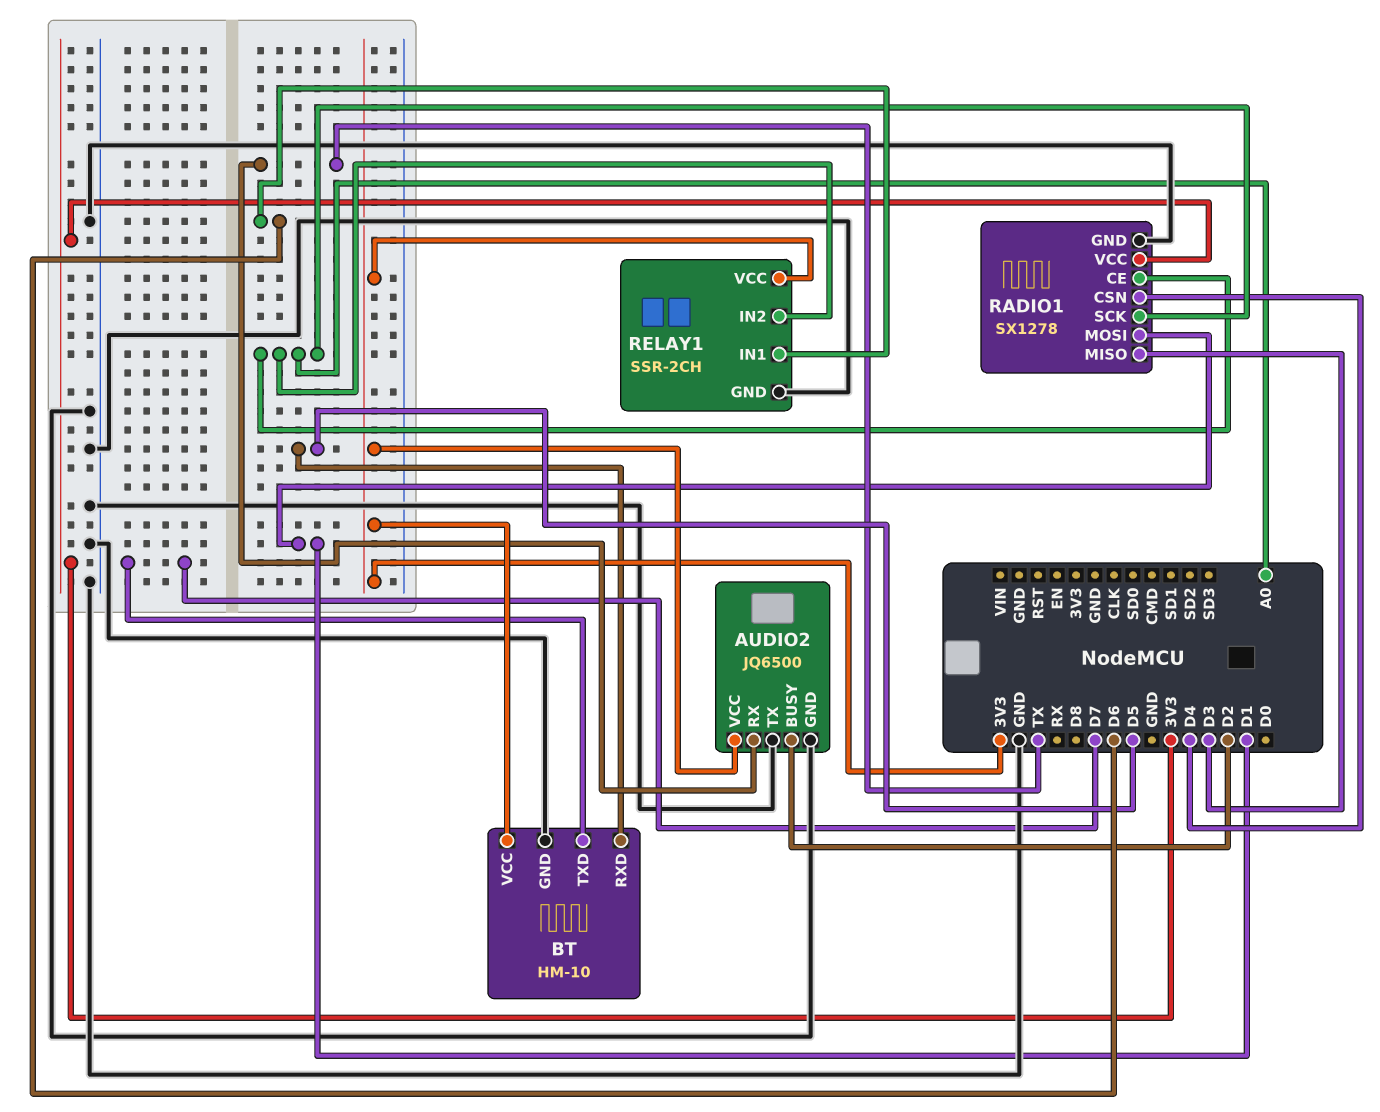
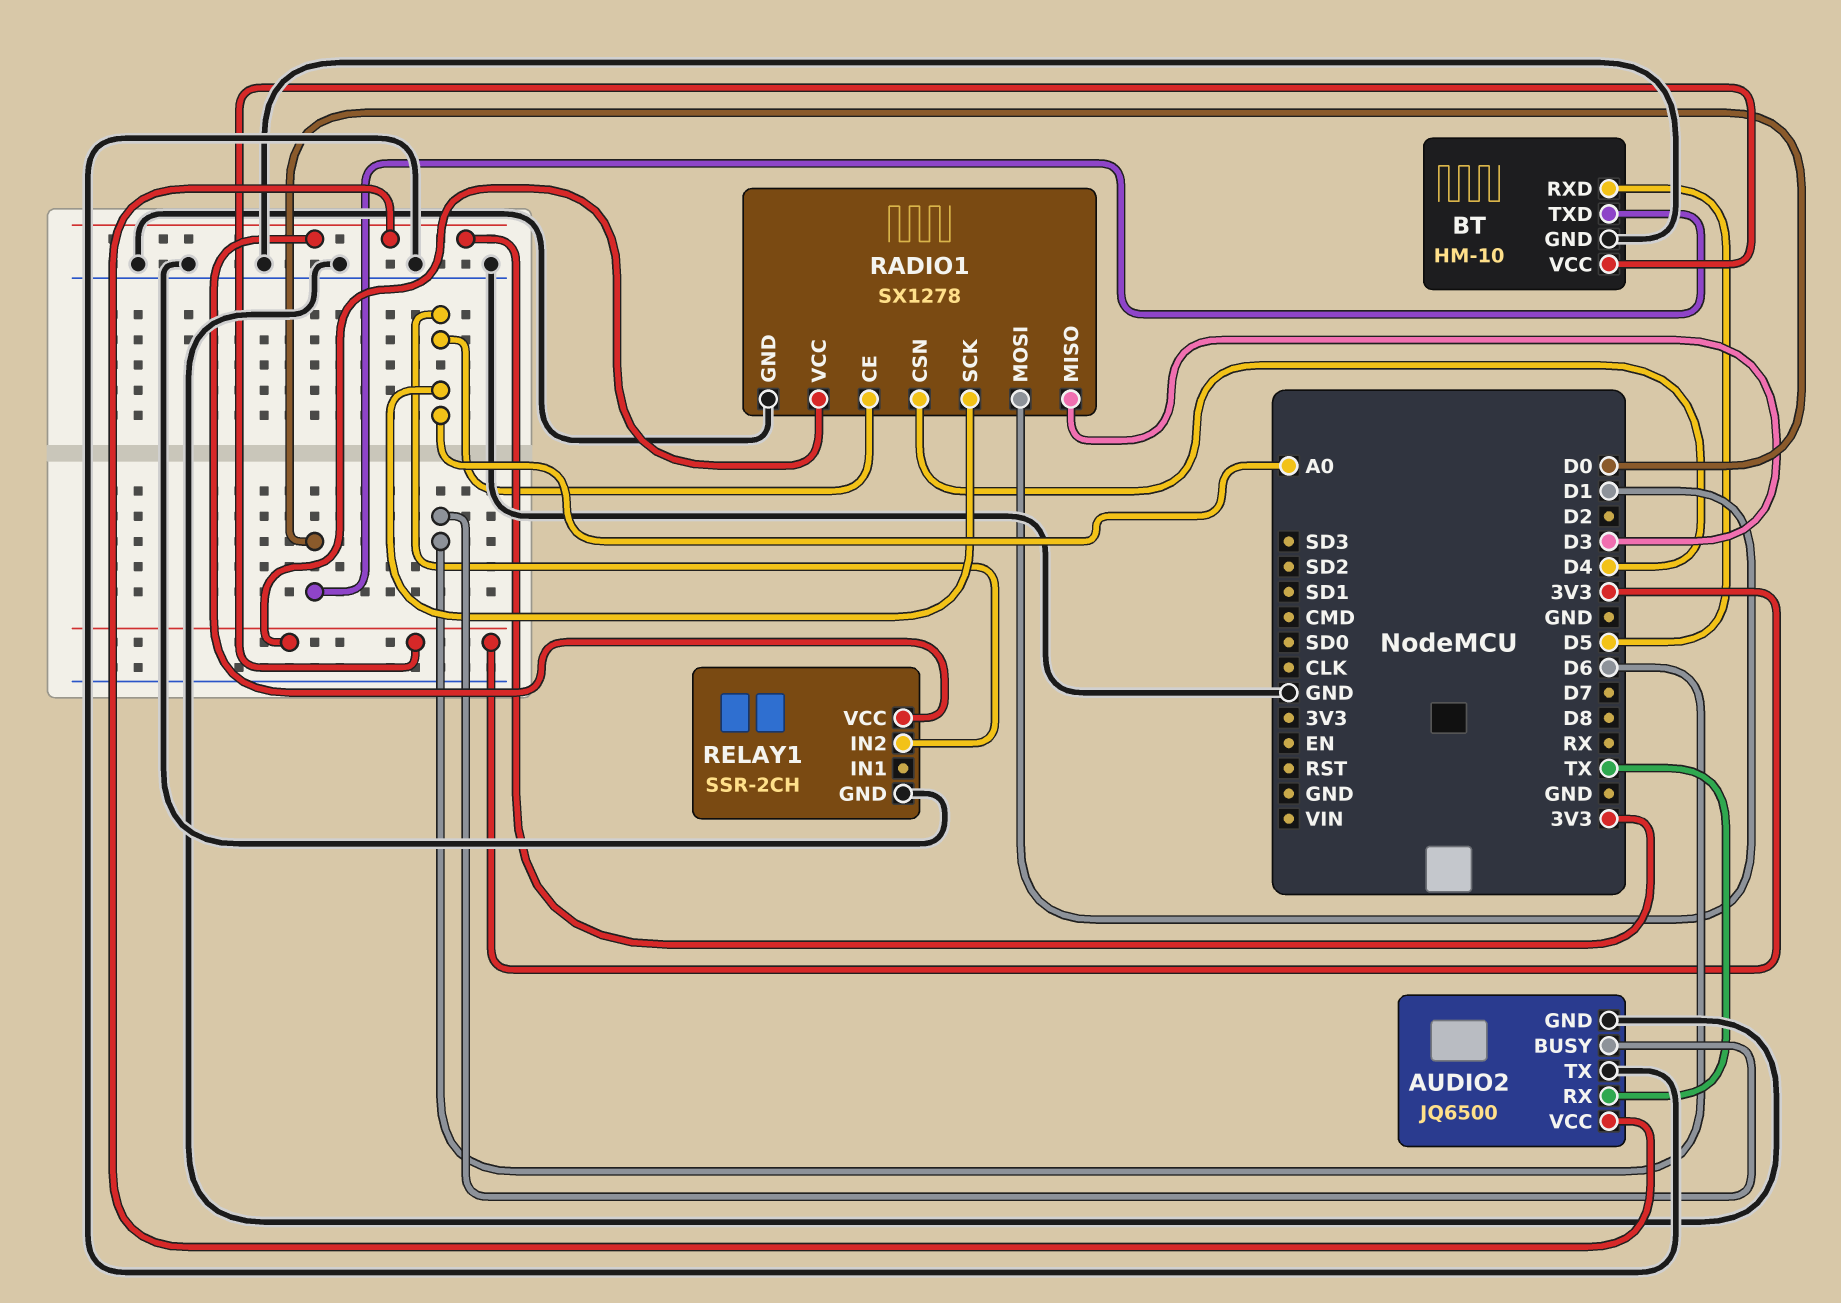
AUDIO2 pin BUSY: D2 -> D6
BT pin TXD: D7 -> D0
RELAY1 pin IN1: D6 -> none

